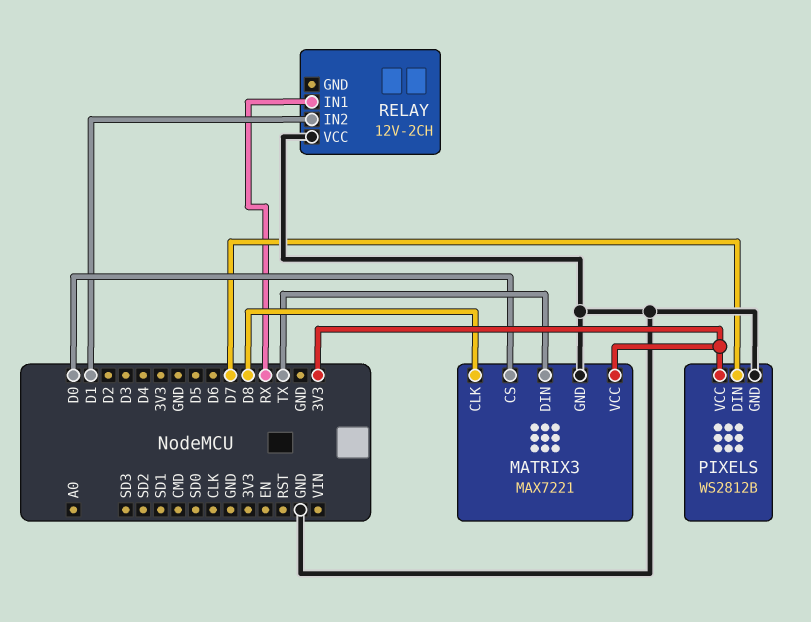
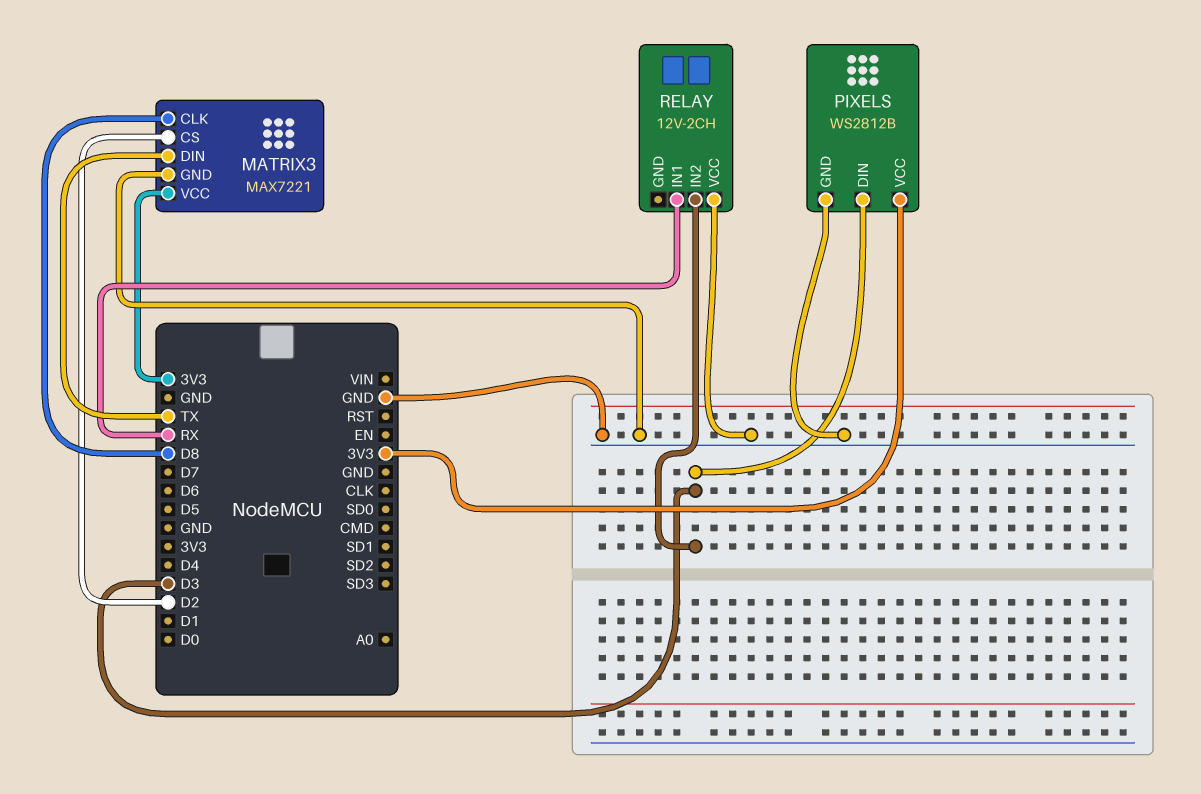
MATRIX3 pin CS: D0 -> D2
PIXELS pin DIN: D7 -> D3
RELAY pin IN2: D1 -> D3

